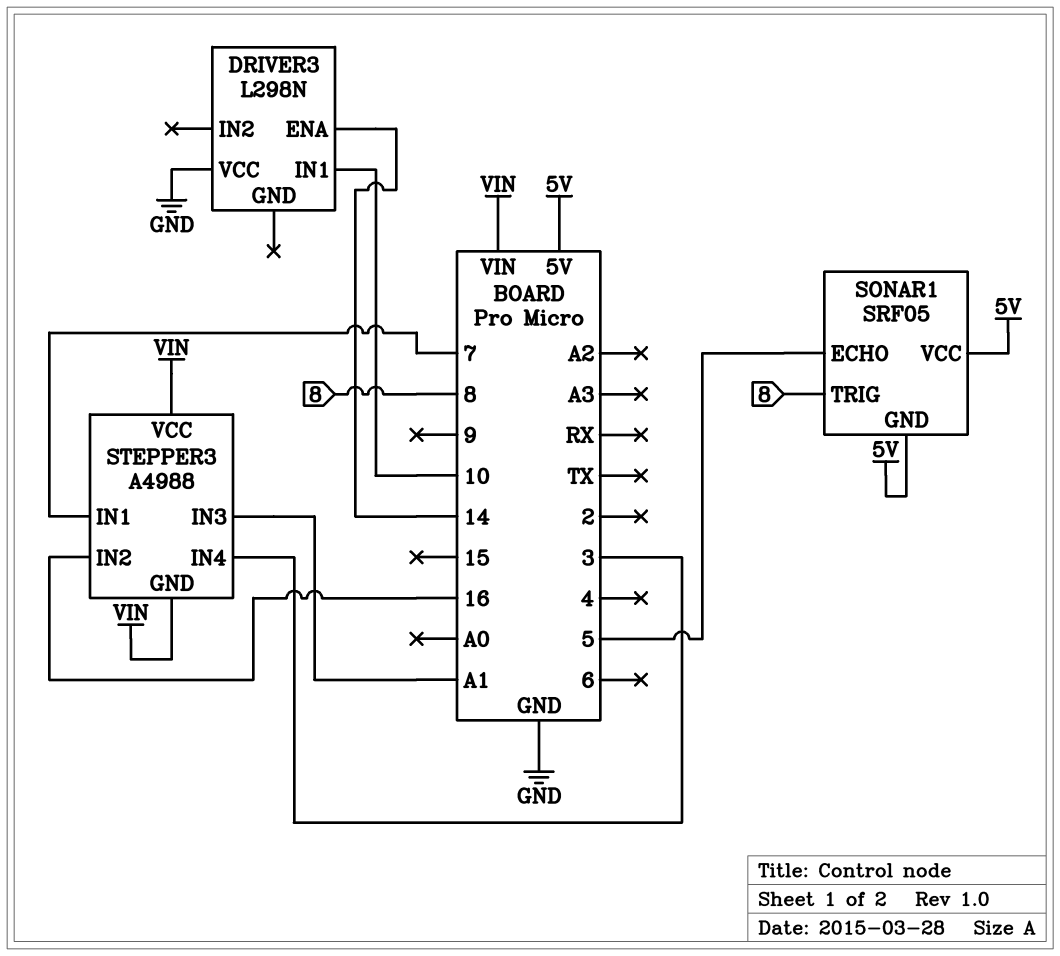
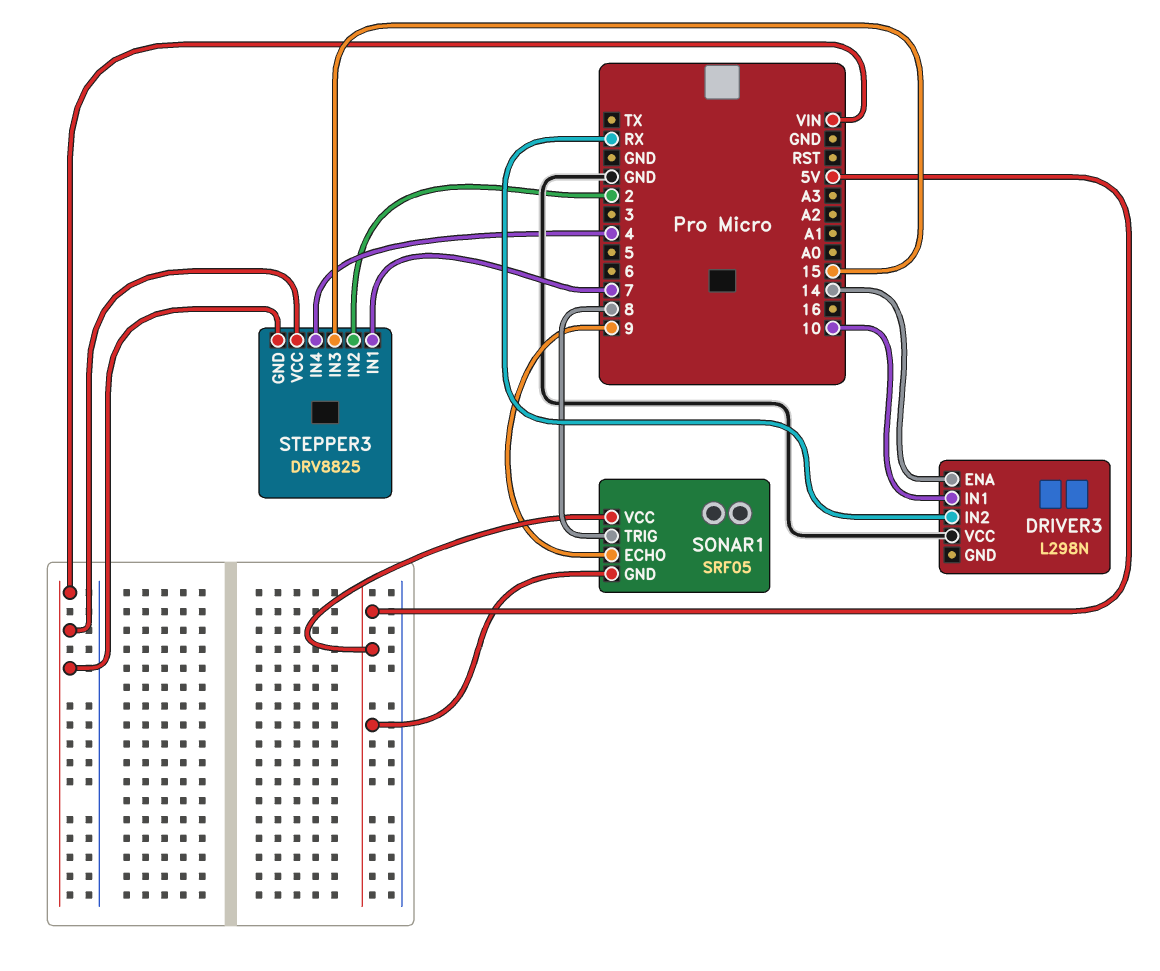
DRIVER3 pin IN2: none -> RX
SONAR1 pin ECHO: 5 -> 9
STEPPER3: A4988 -> DRV8825
STEPPER3 pin IN2: 16 -> 2
STEPPER3 pin IN3: A1 -> 15
STEPPER3 pin IN4: 3 -> 4

